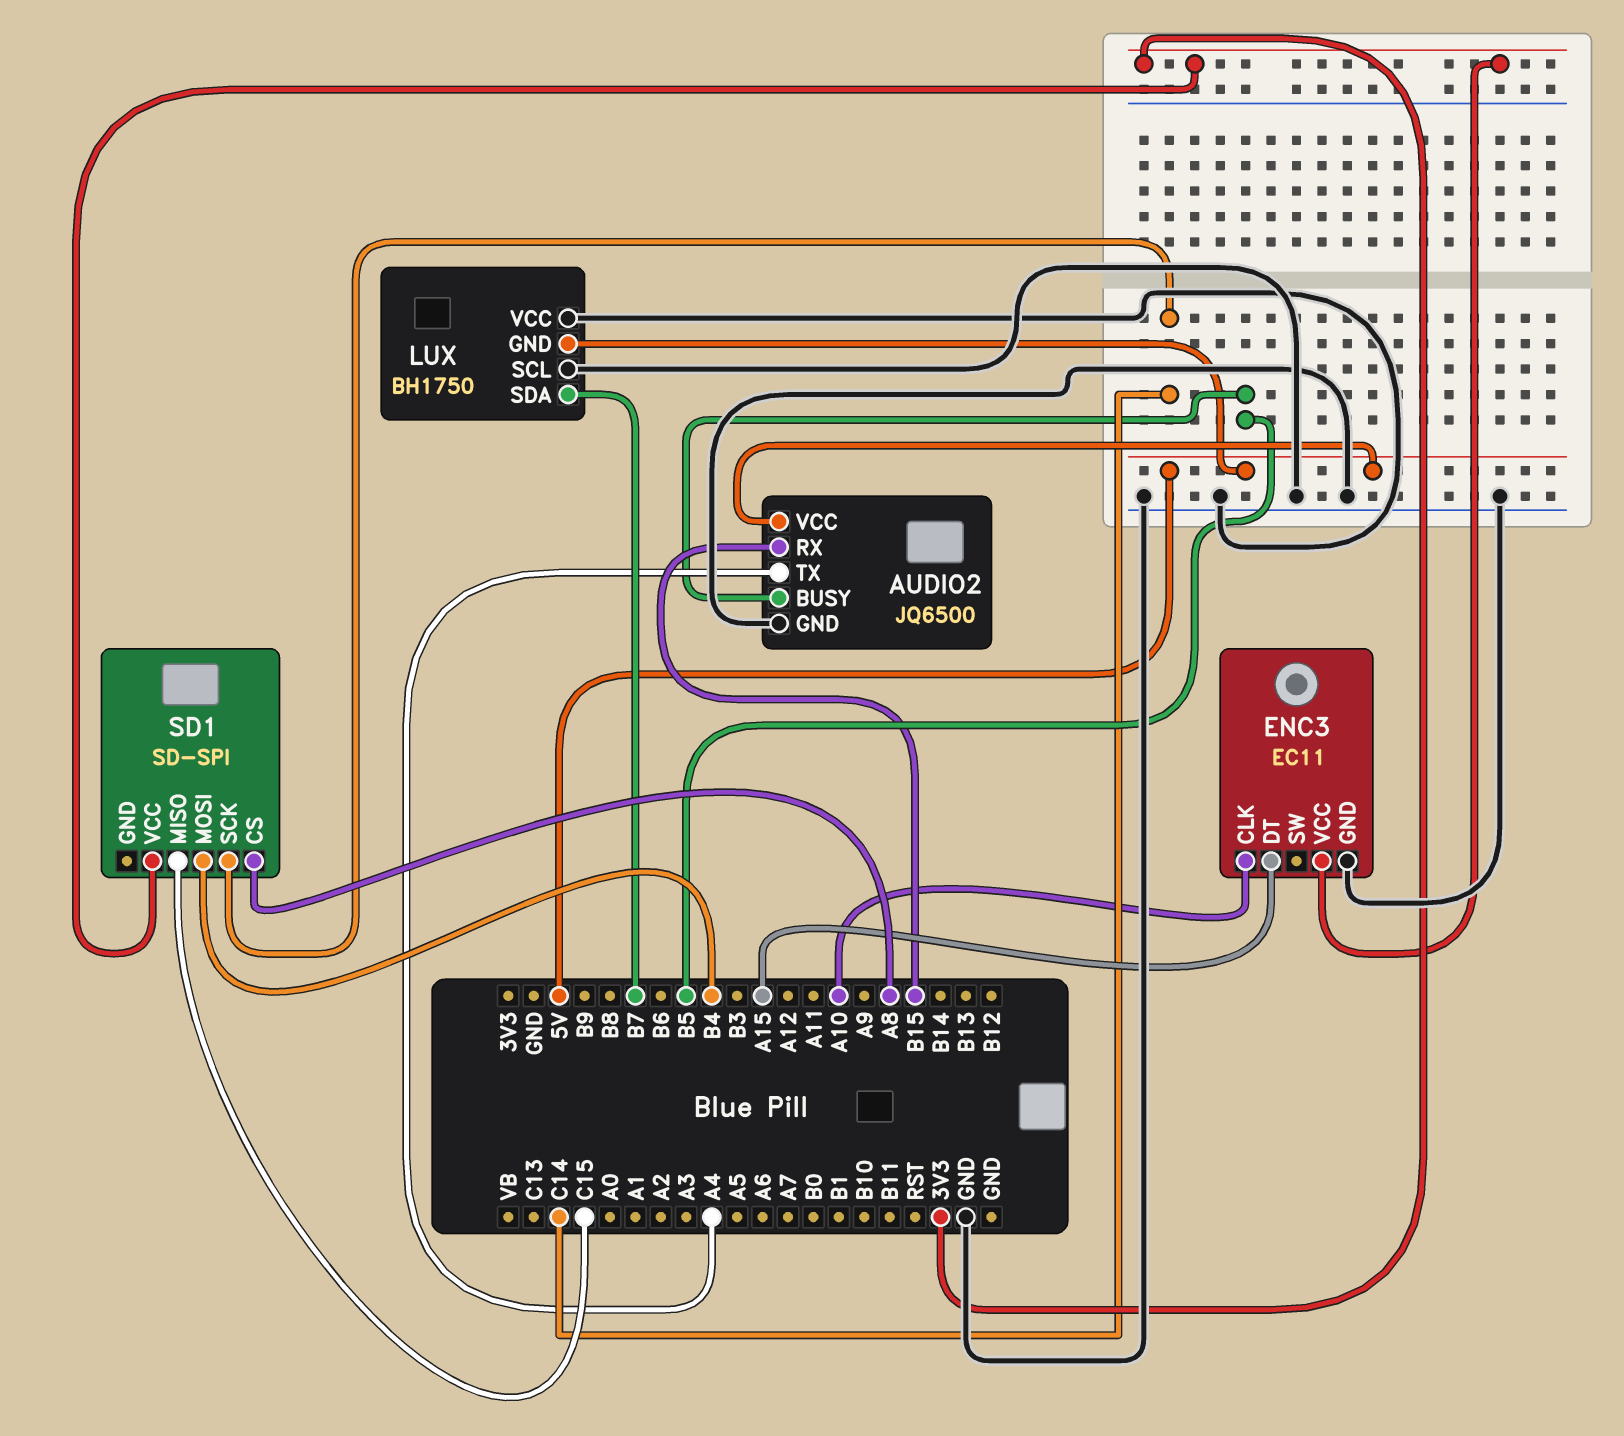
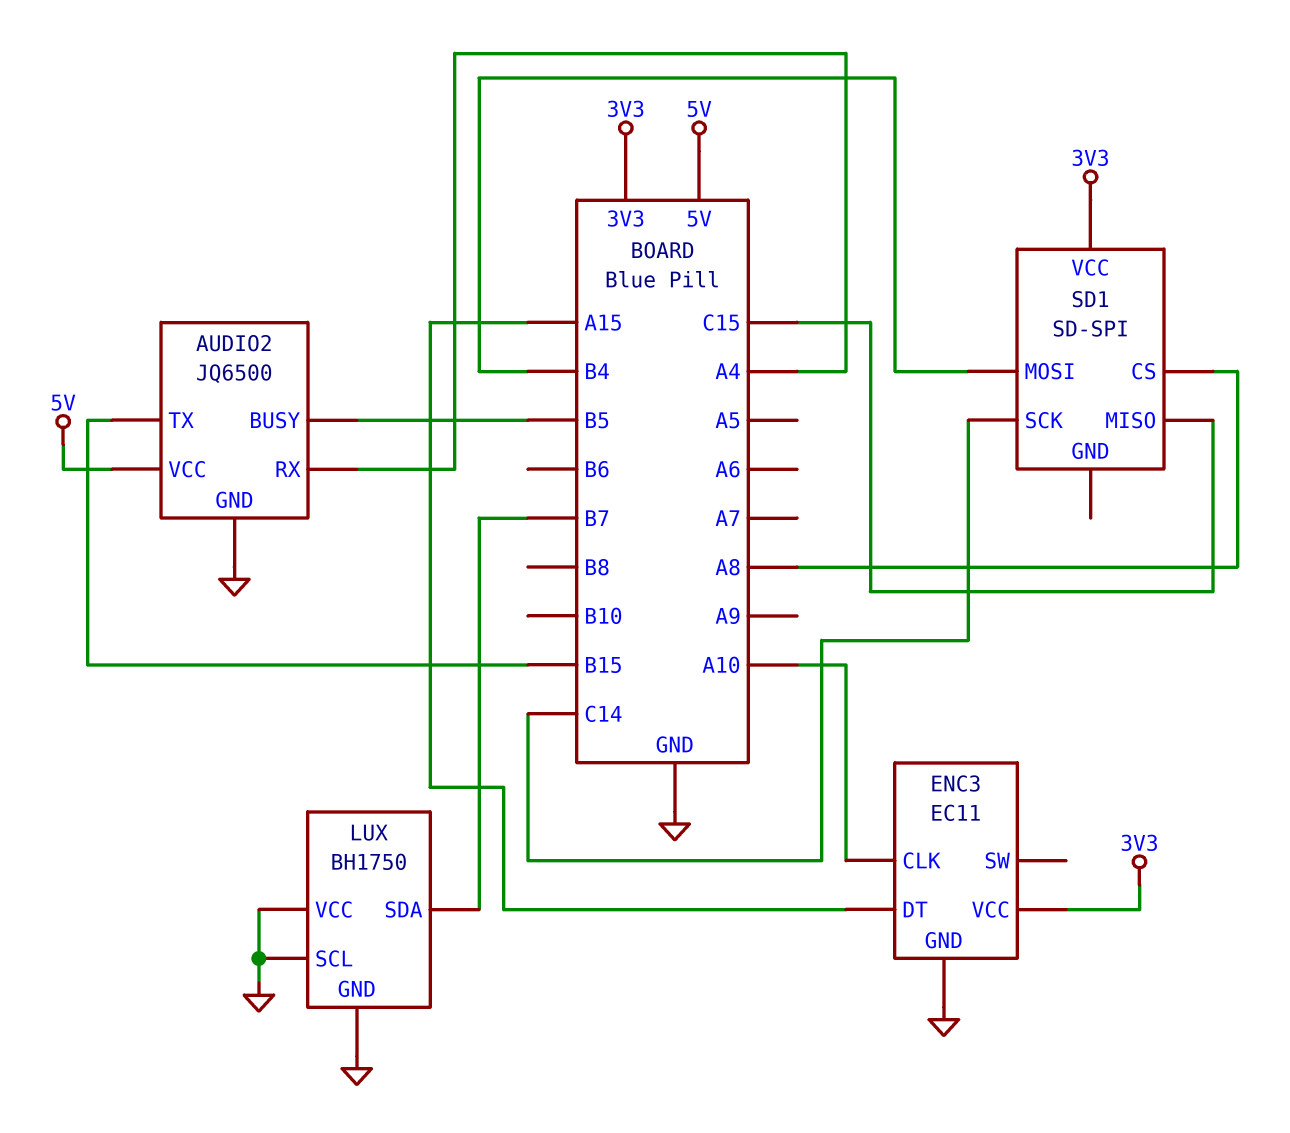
AUDIO2 pin RX: B15 -> A4
AUDIO2 pin TX: A4 -> B15
LUX pin GND: 5V -> GND

